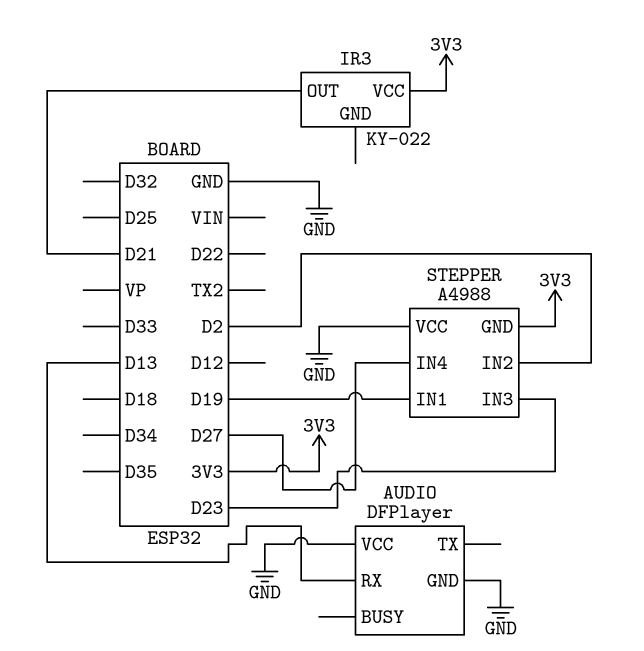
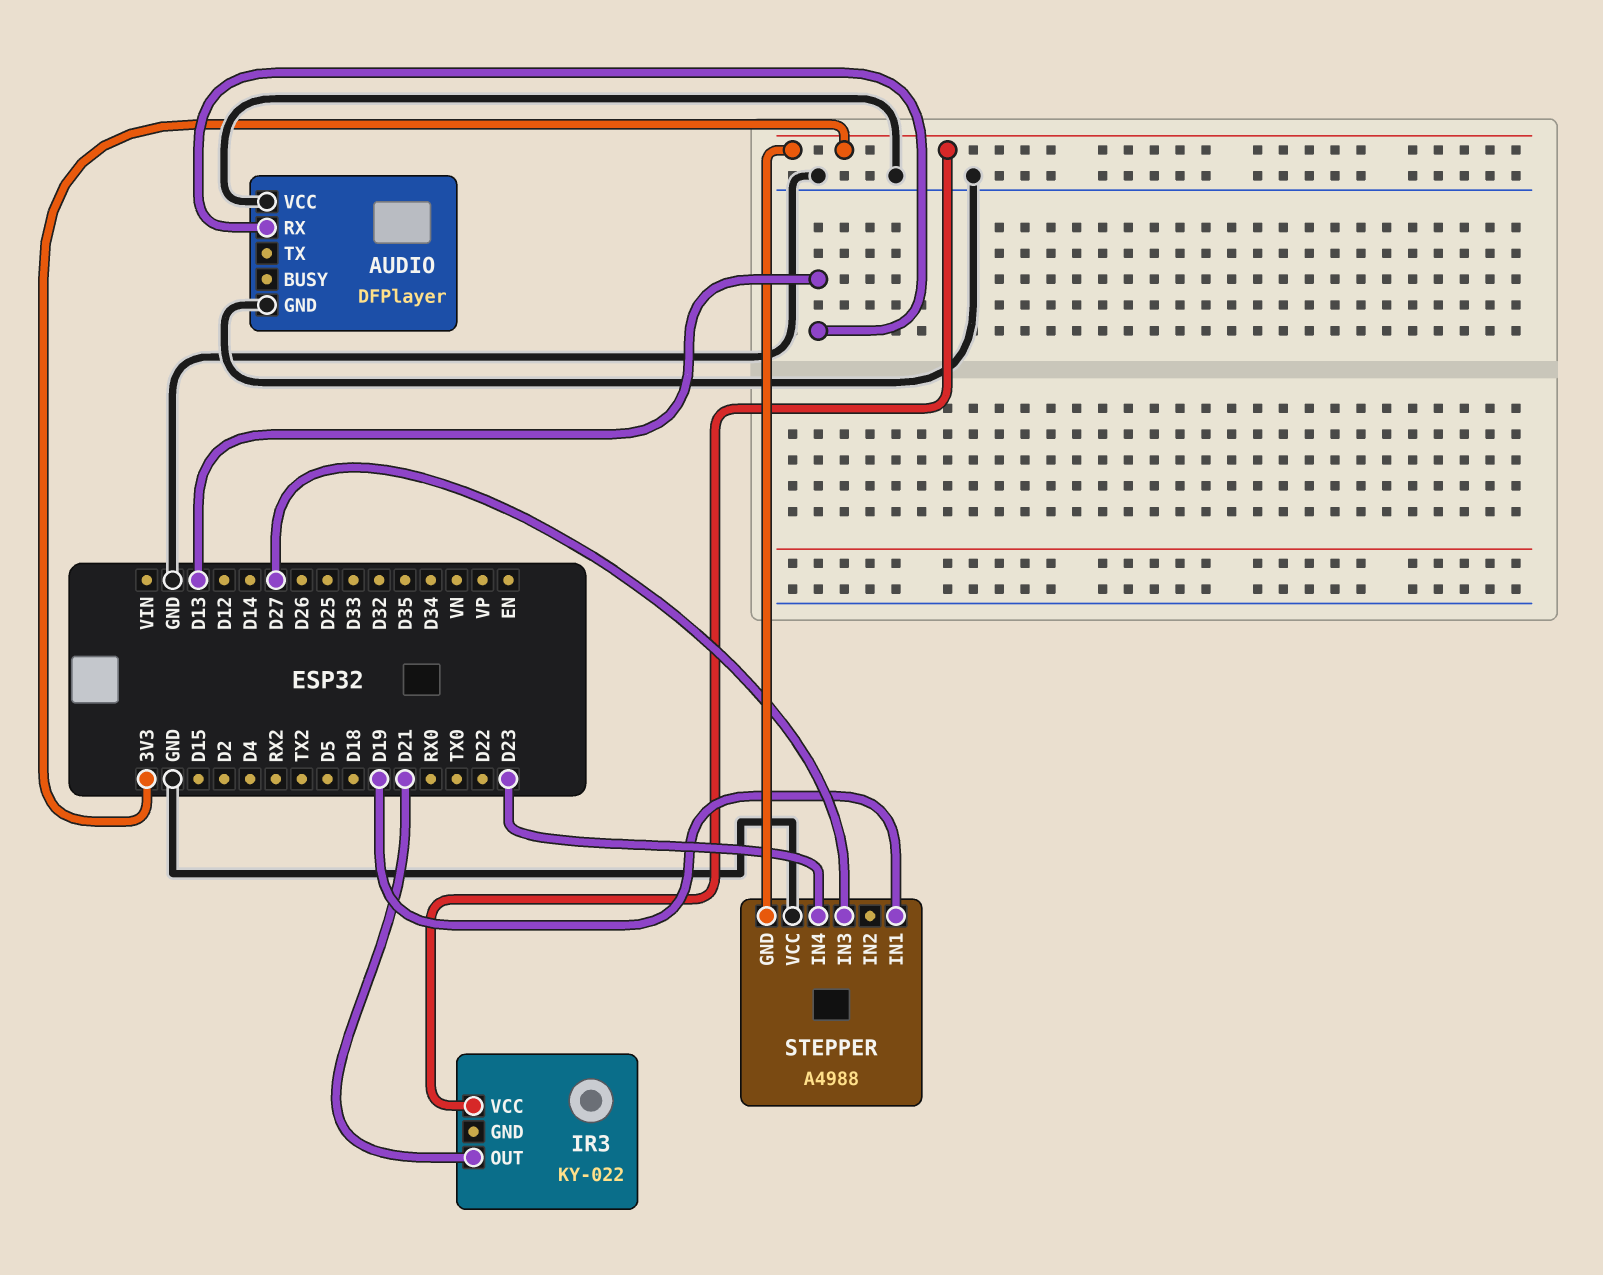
STEPPER pin IN2: D2 -> none
STEPPER pin IN3: D23 -> D27
STEPPER pin IN4: D27 -> D23

